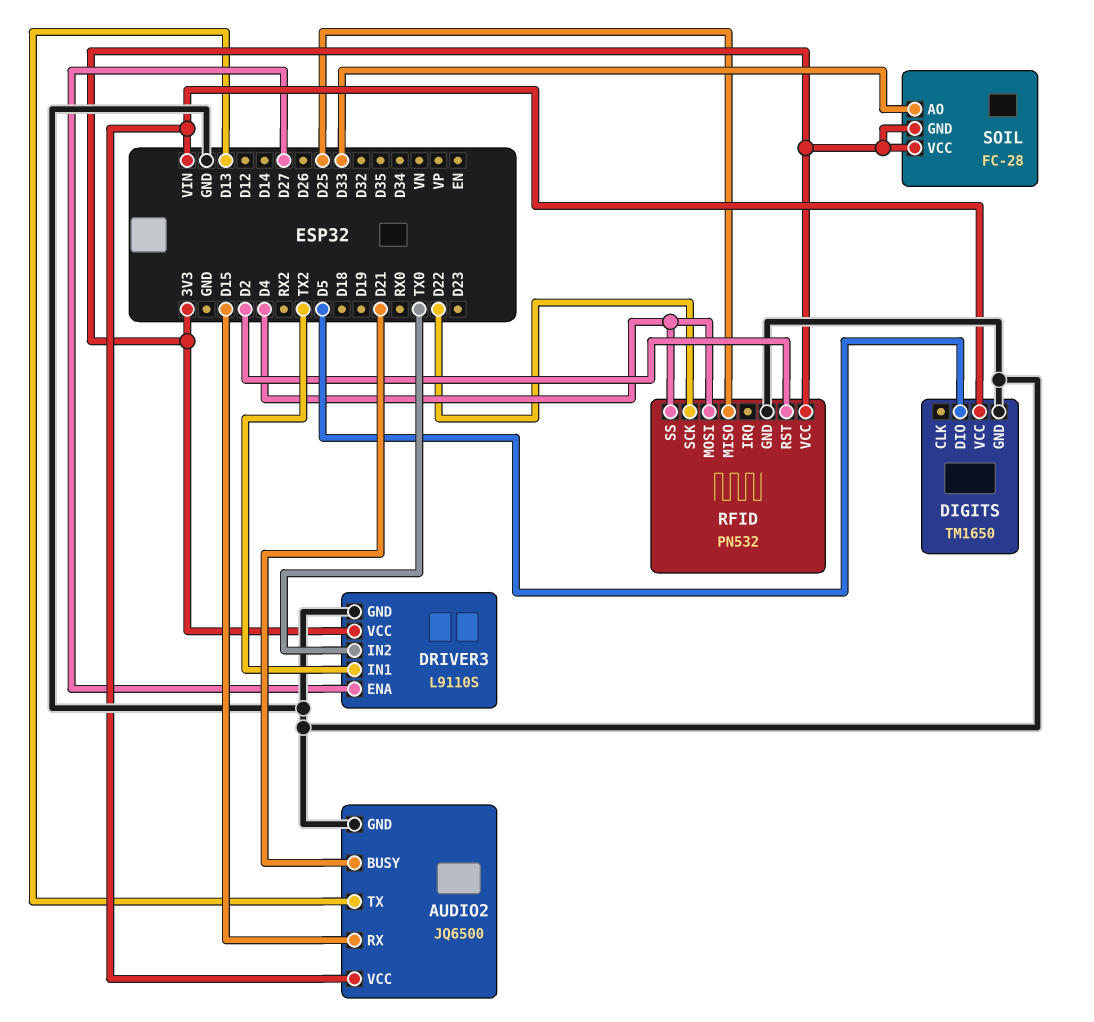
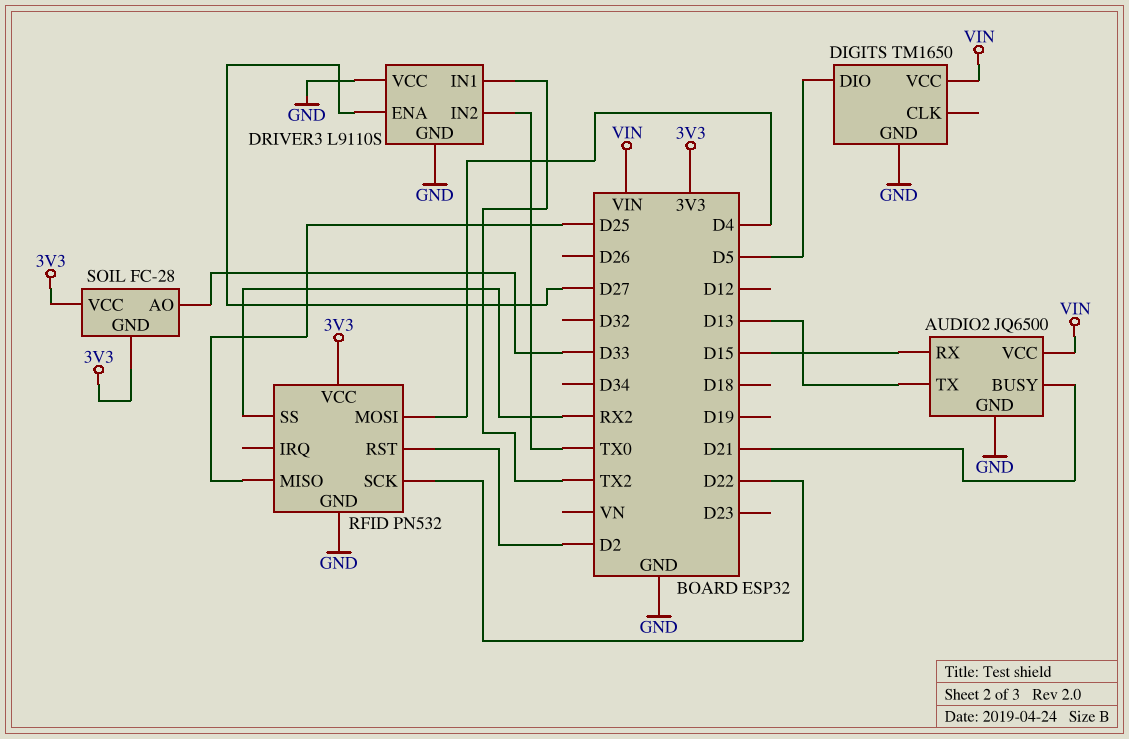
DRIVER3 pin VCC: 3V3 -> GND
RFID pin SS: D4 -> RX2

